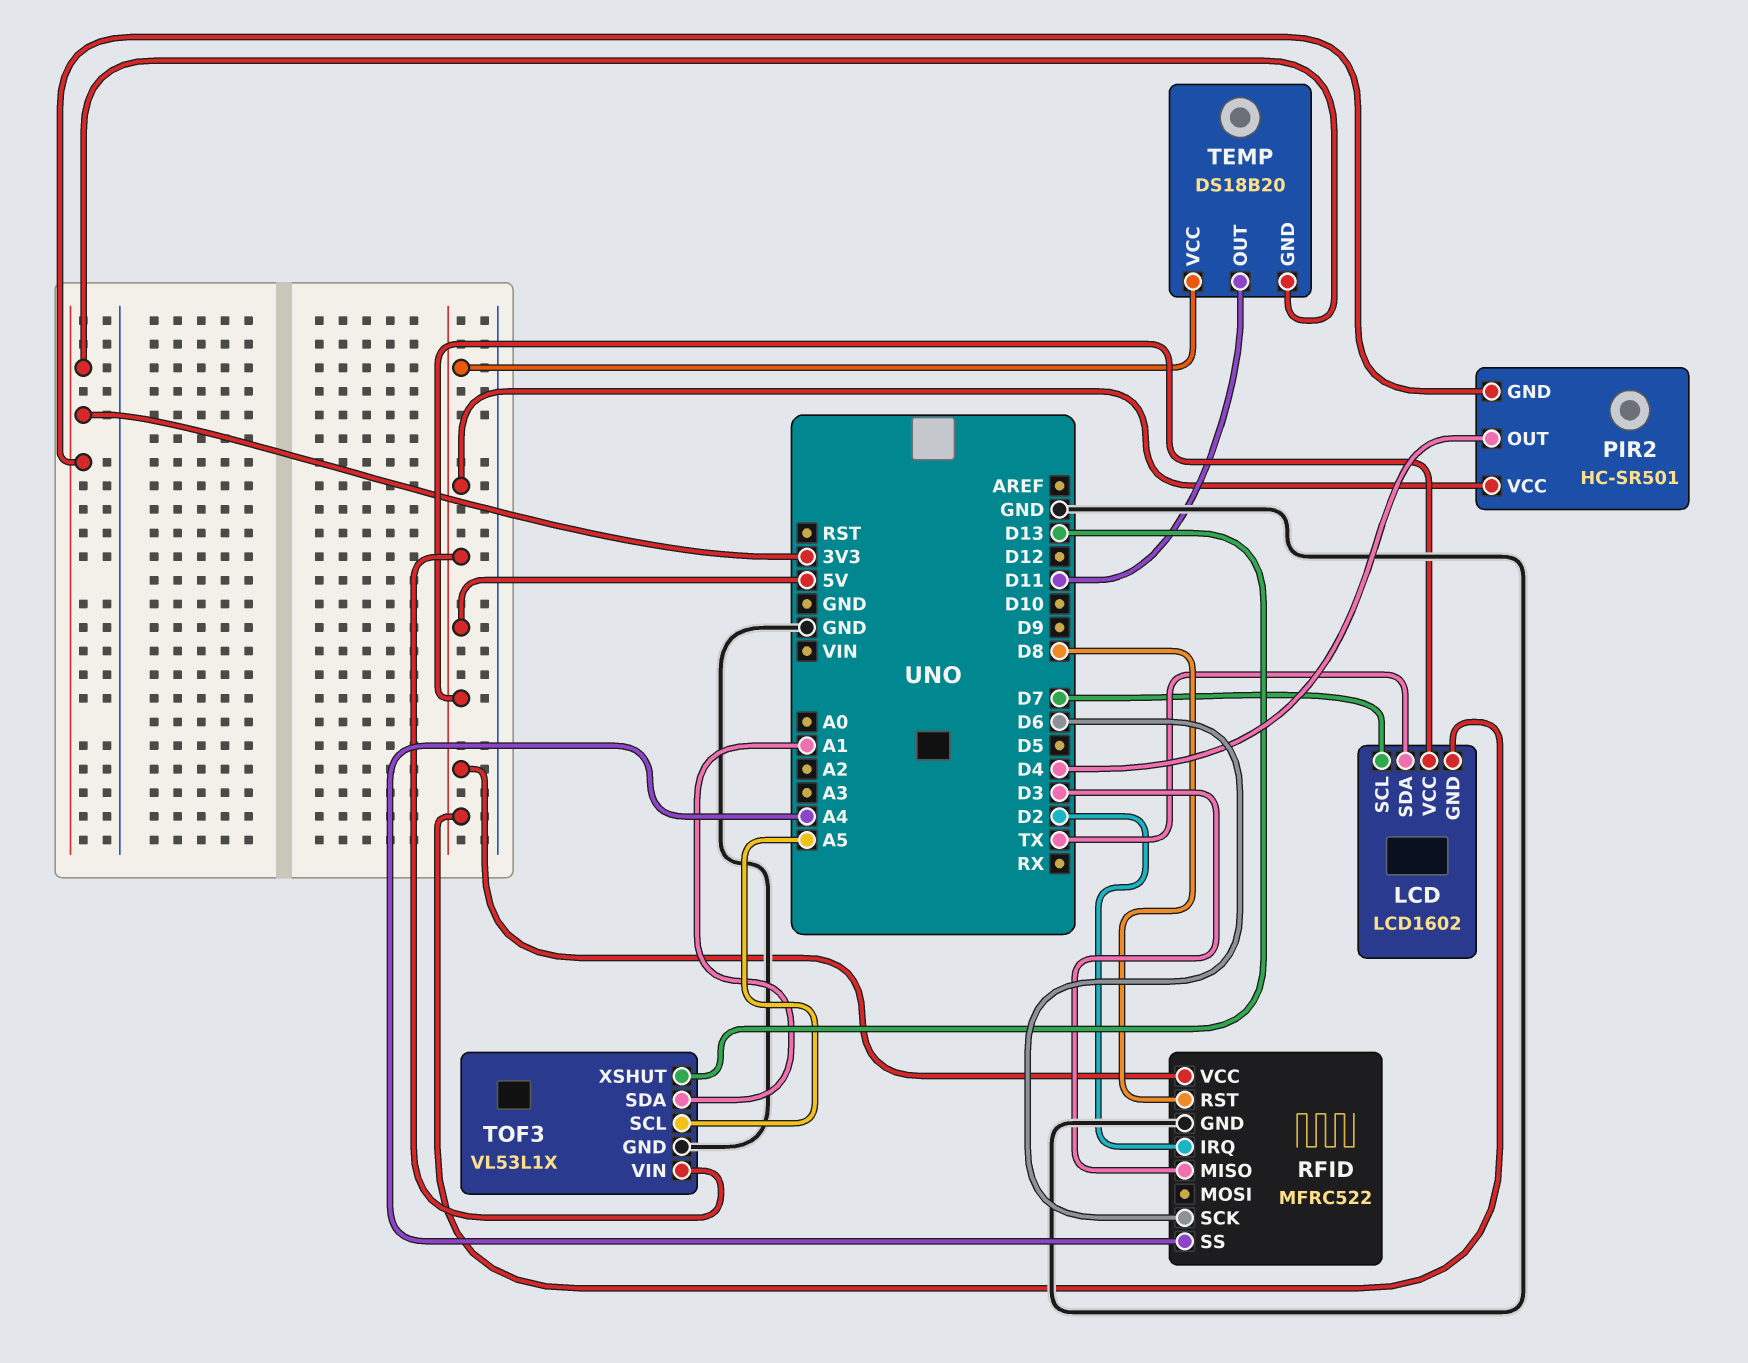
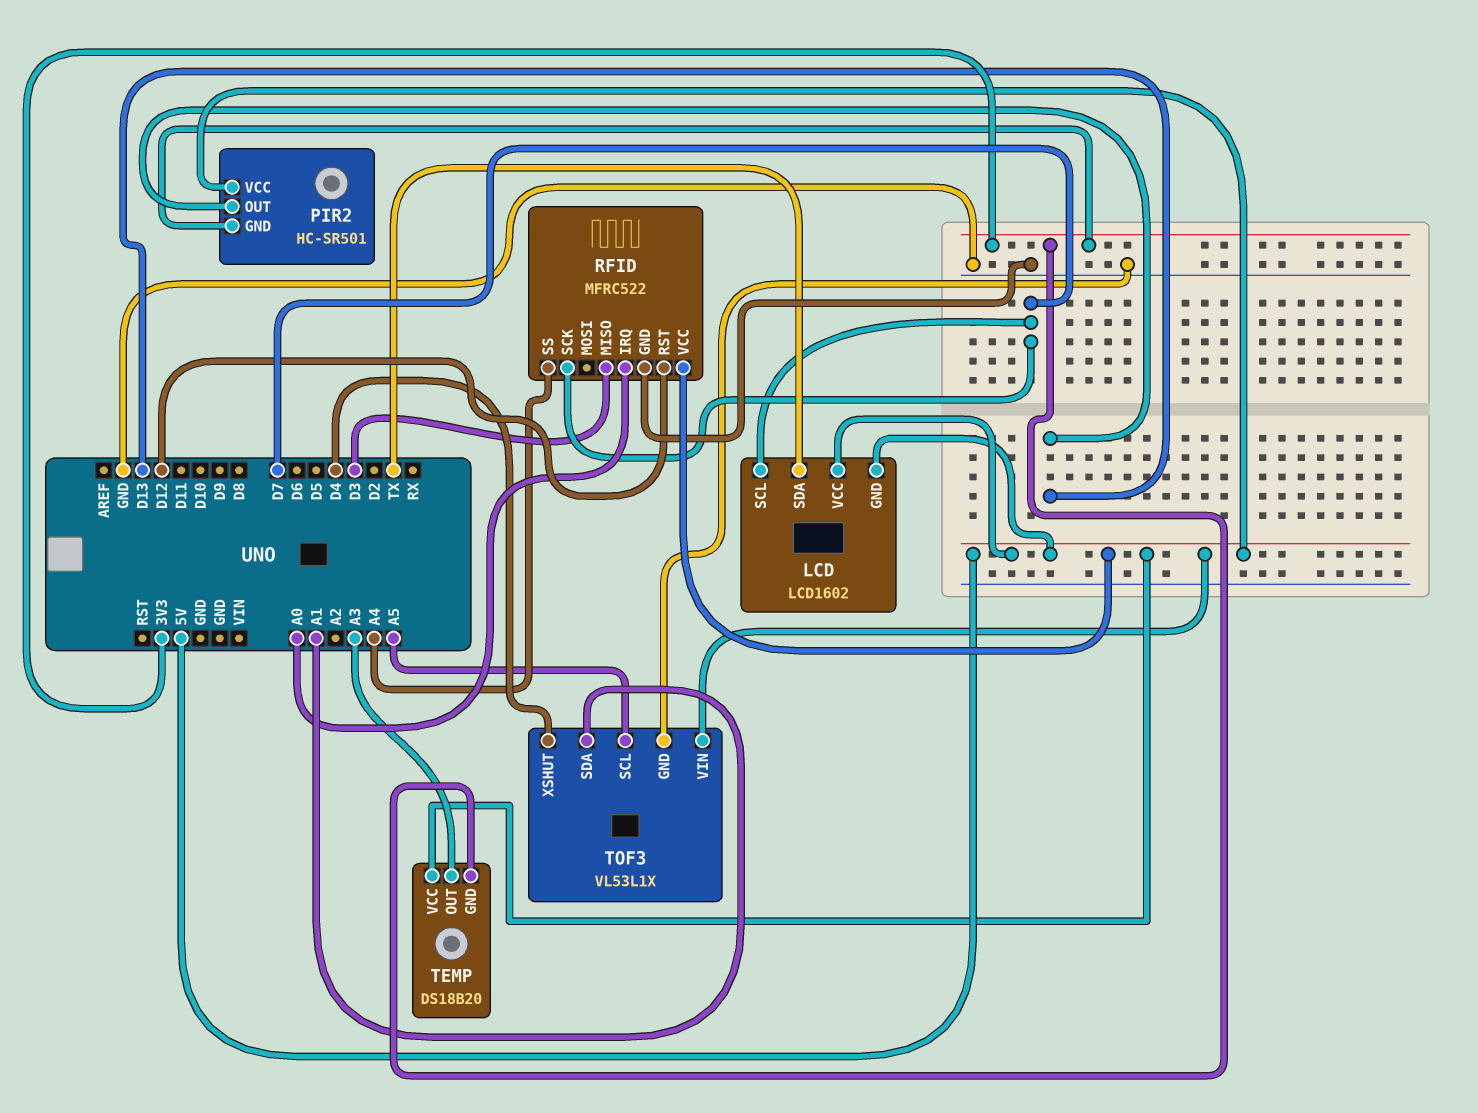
PIR2 pin OUT: D4 -> D13
RFID pin IRQ: D2 -> A0
RFID pin RST: D8 -> D12
RFID pin SCK: D6 -> D7
TEMP pin OUT: D11 -> A3
TOF3 pin XSHUT: D13 -> D4

